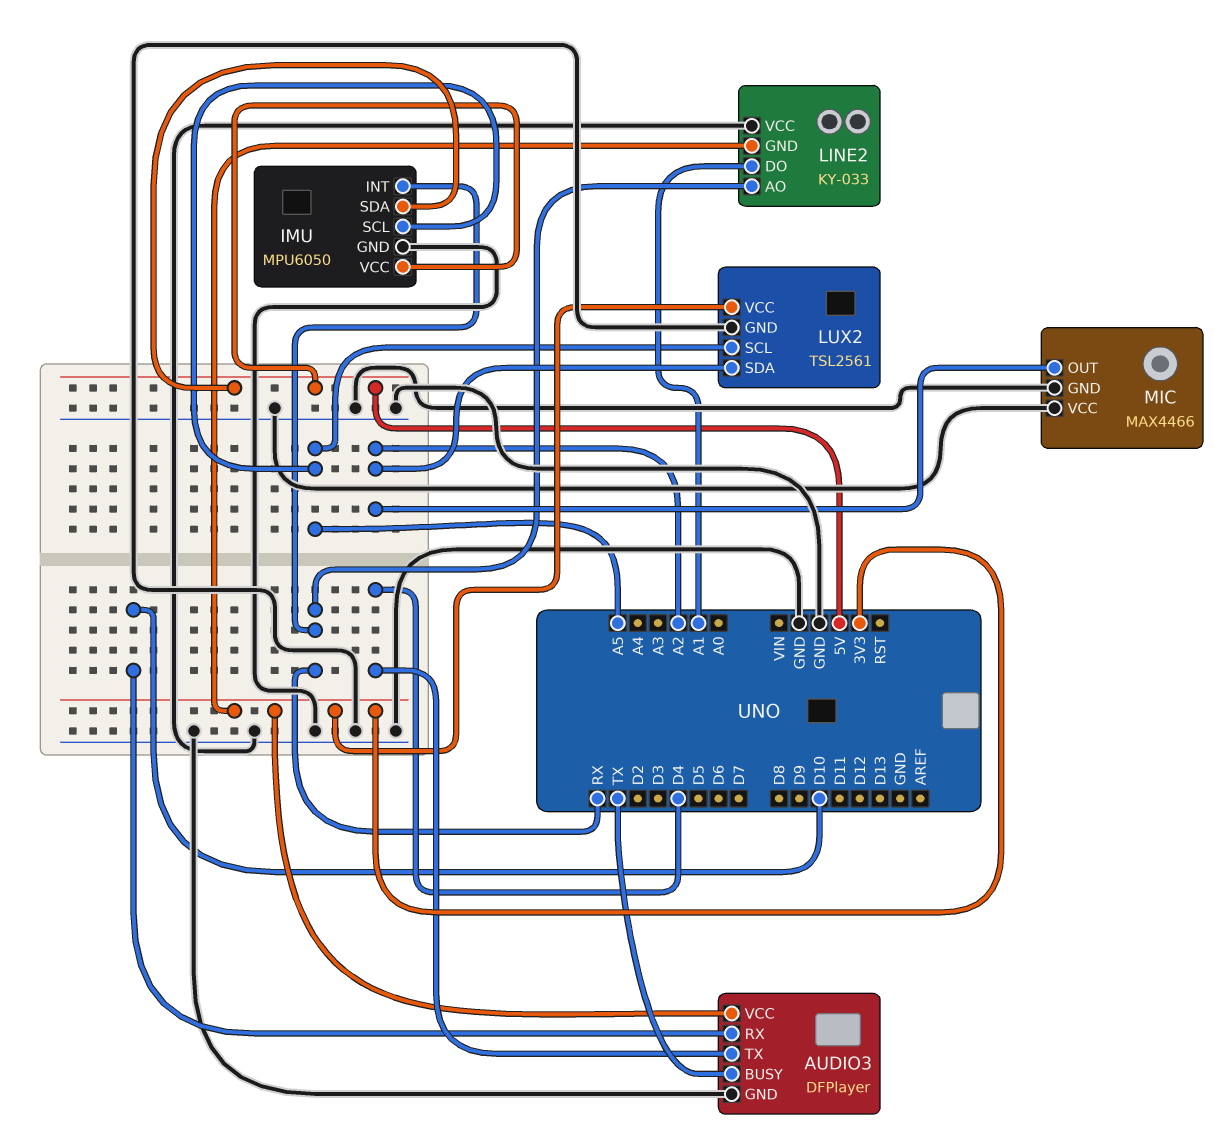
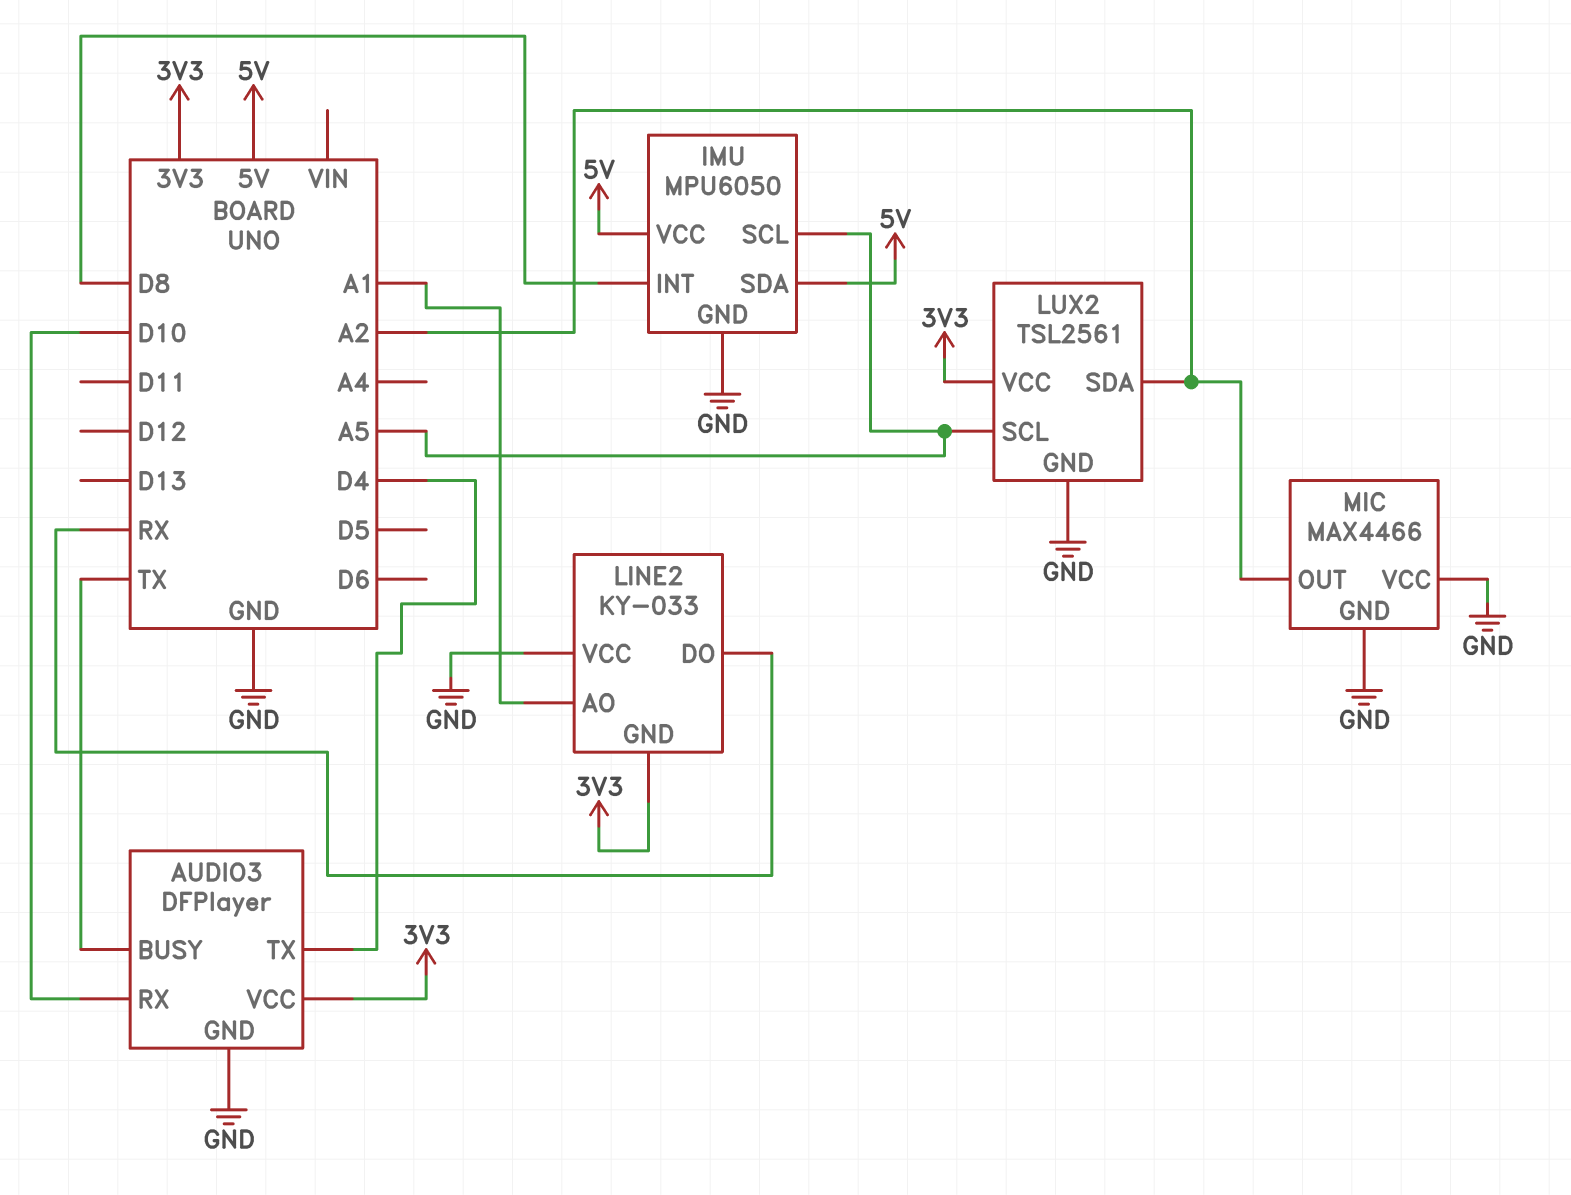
IMU pin INT: RX -> D8
LINE2 pin AO: RX -> A1
LINE2 pin DO: A1 -> RX

